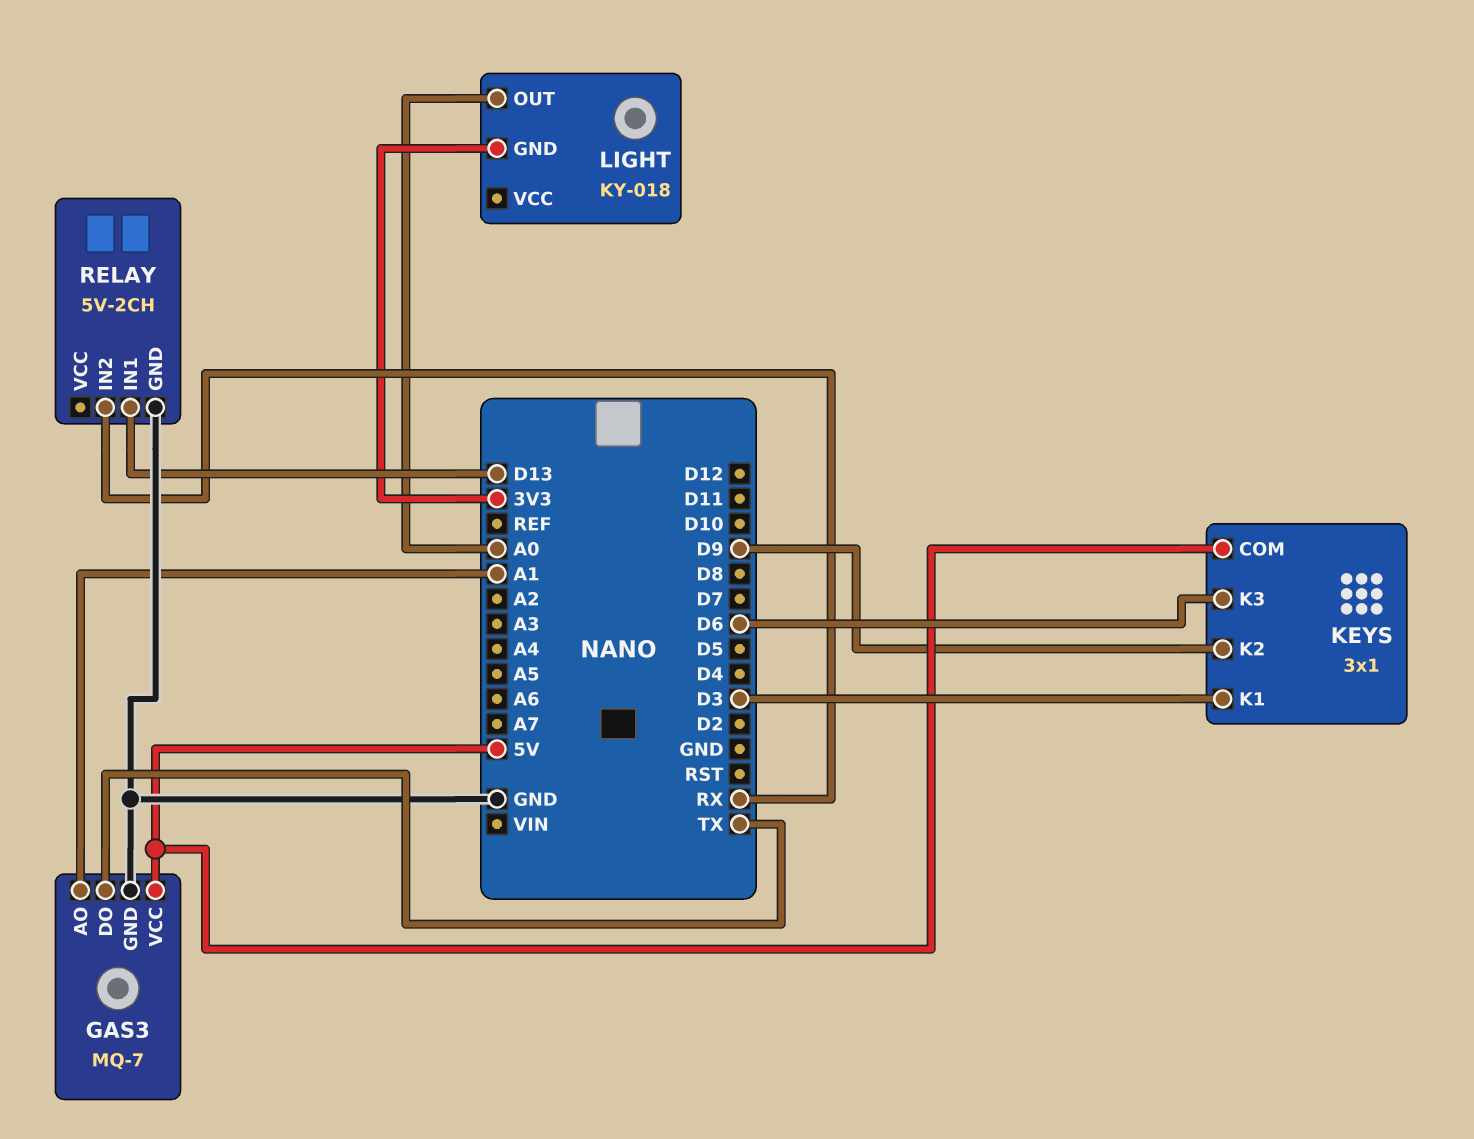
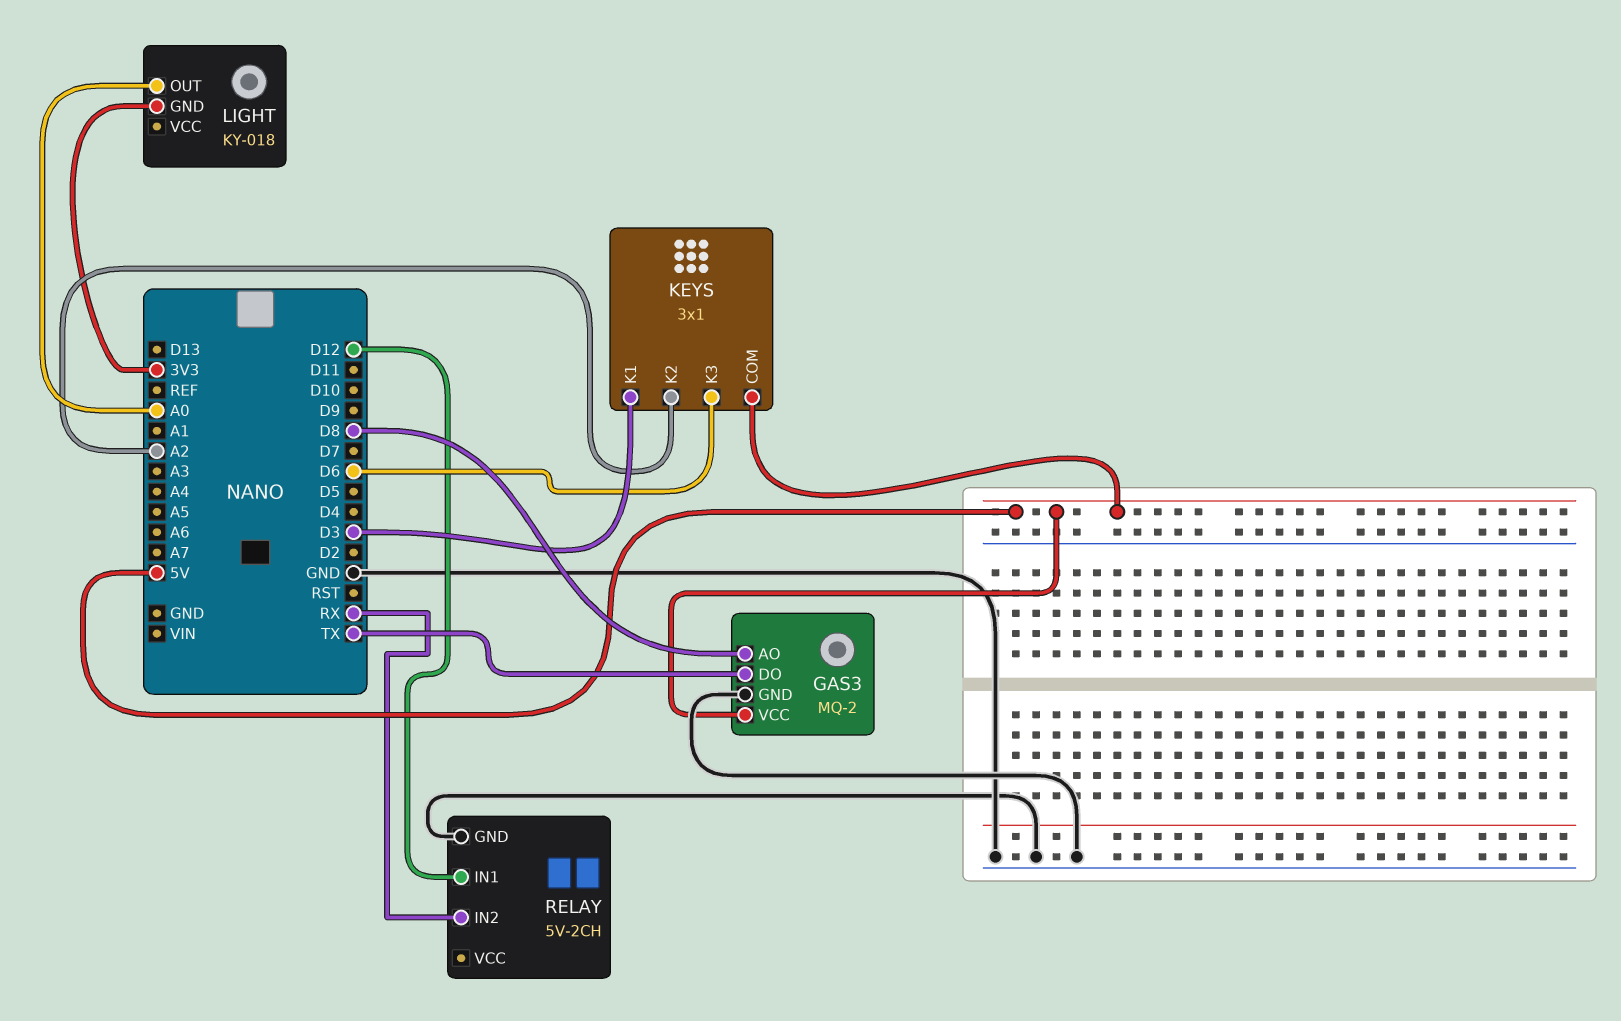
GAS3: MQ-7 -> MQ-2
GAS3 pin AO: A1 -> D8
KEYS pin K2: D9 -> A2
RELAY pin IN1: D13 -> D12

